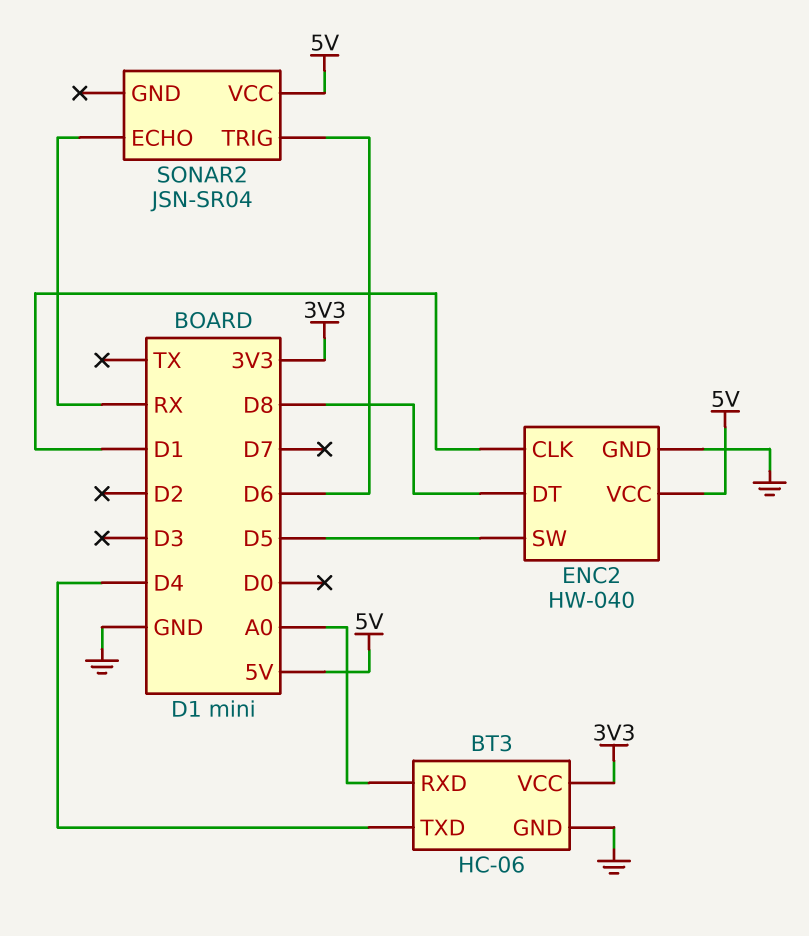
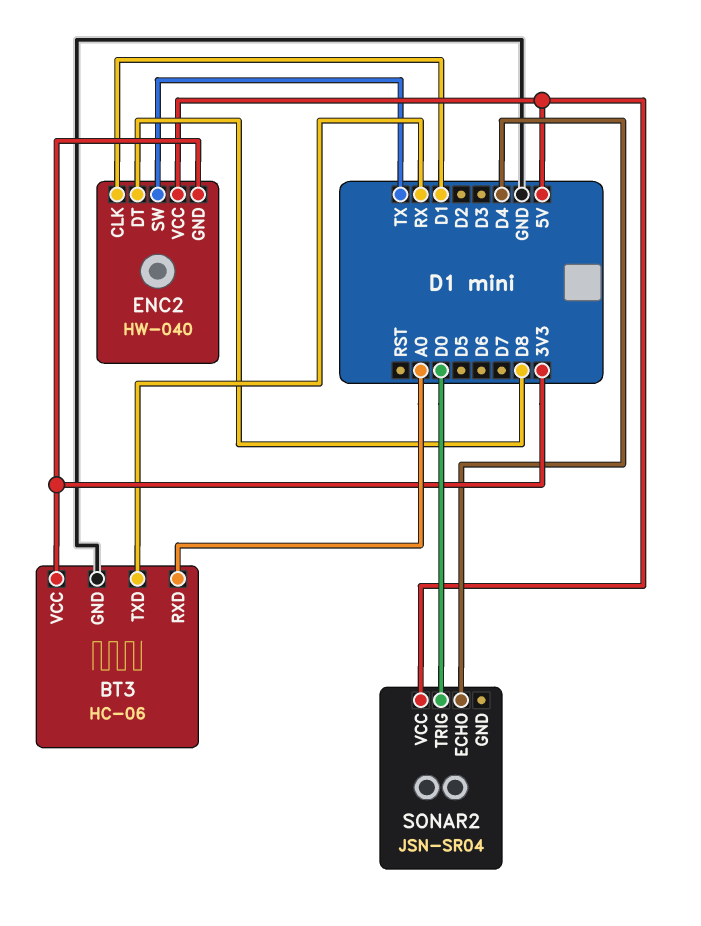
BT3 pin TXD: D4 -> RX
ENC2 pin GND: GND -> 3V3
ENC2 pin SW: D5 -> TX
SONAR2 pin ECHO: RX -> D4
SONAR2 pin TRIG: D6 -> D0

